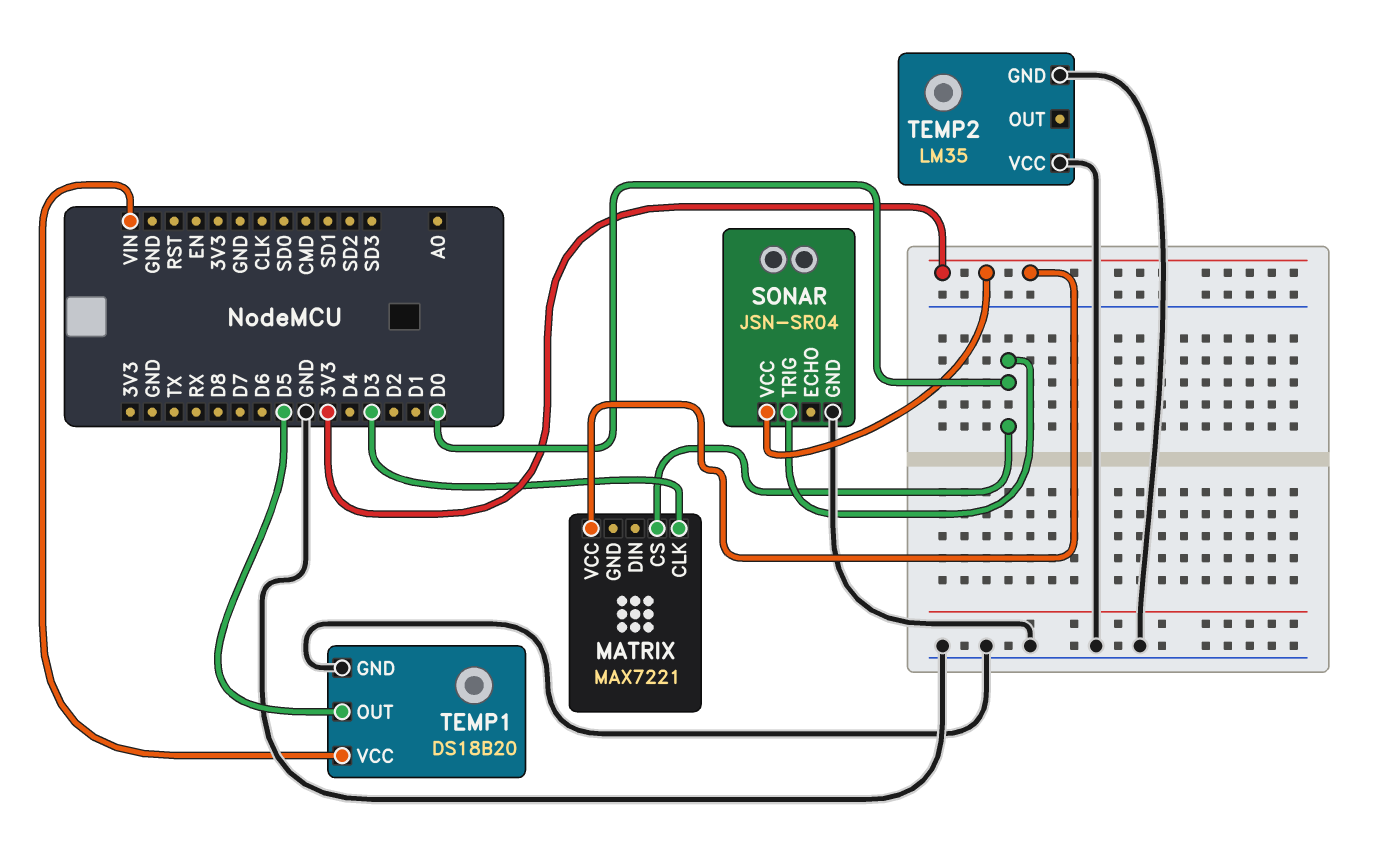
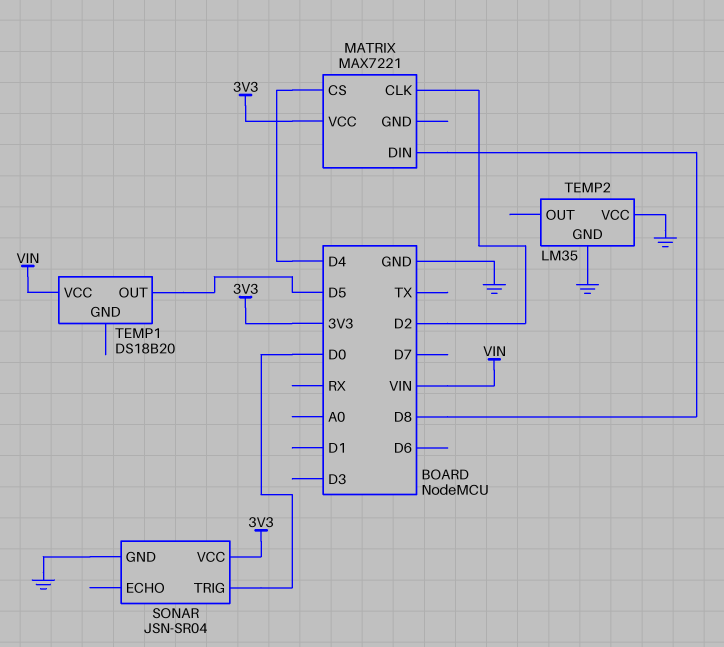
MATRIX pin CLK: D3 -> D2
MATRIX pin CS: D0 -> D4
MATRIX pin DIN: none -> D8
TEMP1 pin GND: GND -> none

